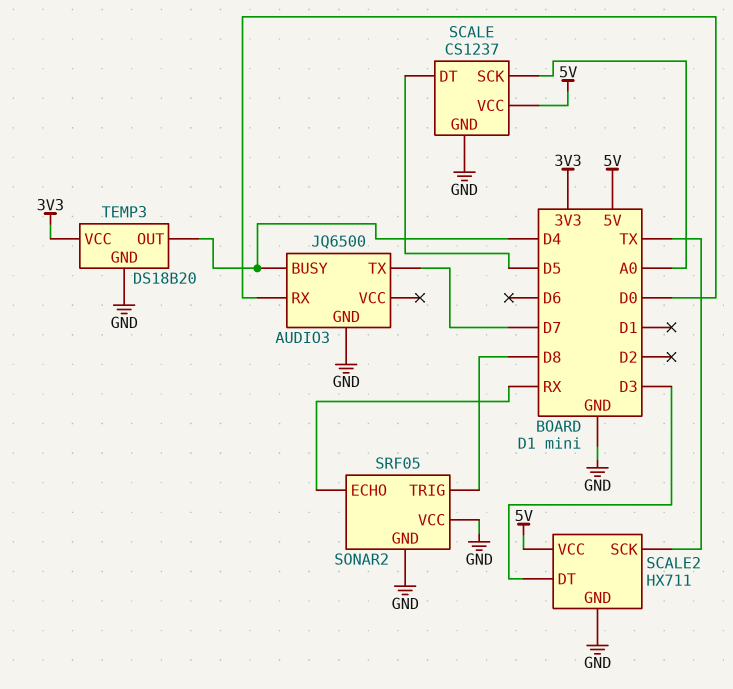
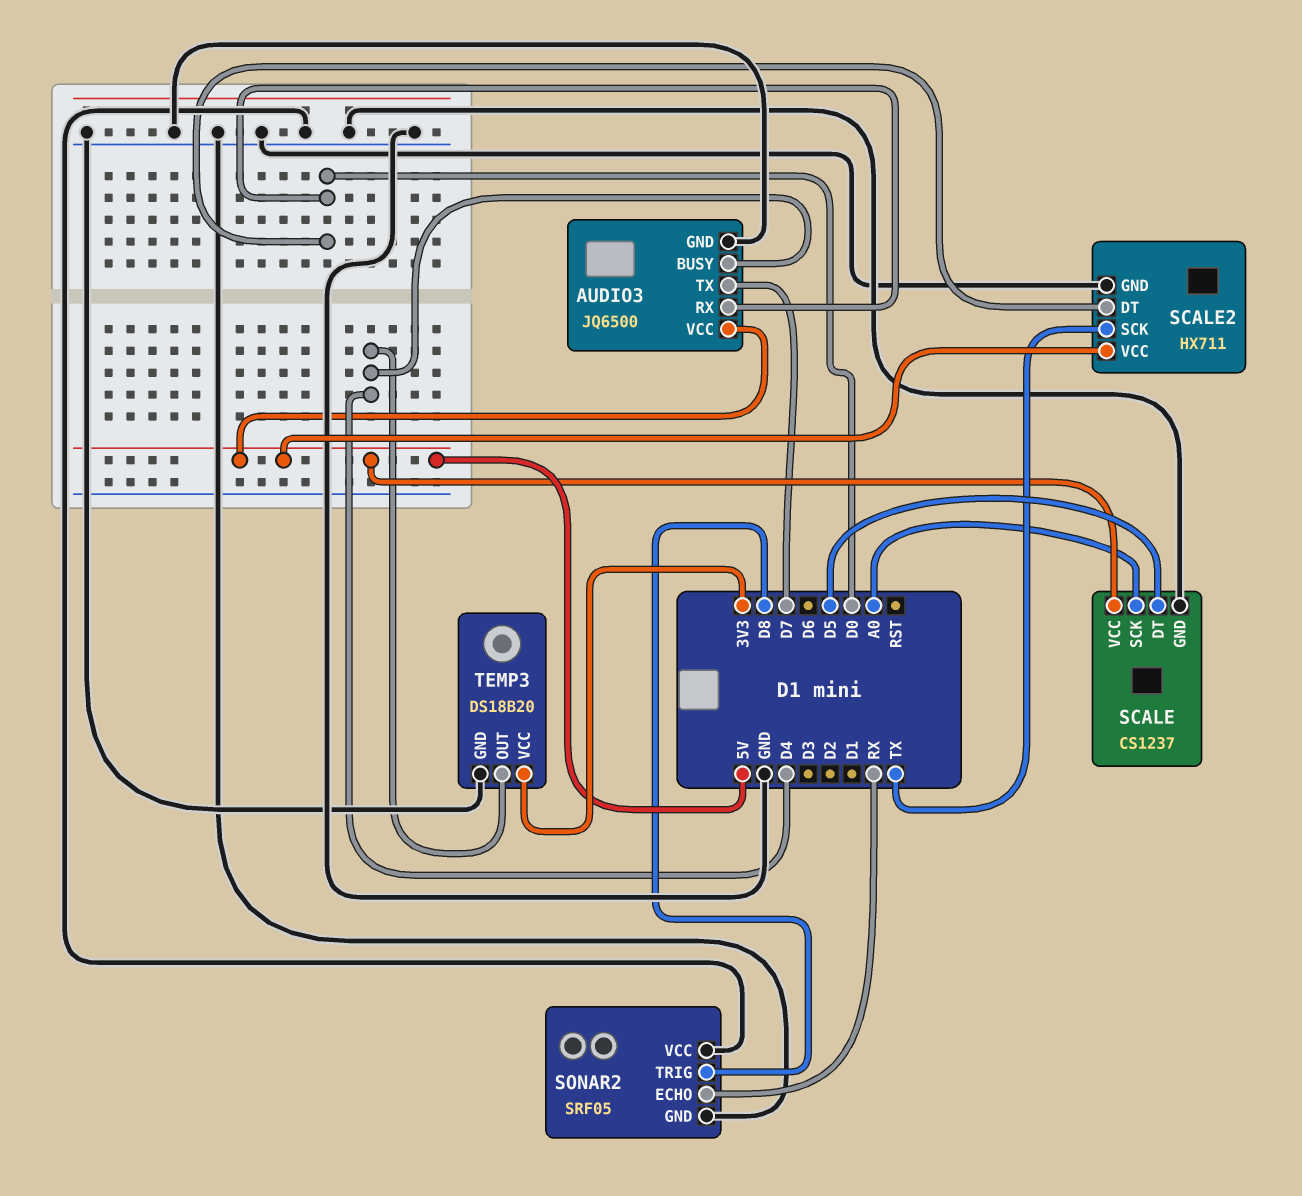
AUDIO3 pin VCC: none -> 5V
SCALE2 pin DT: D3 -> D0

